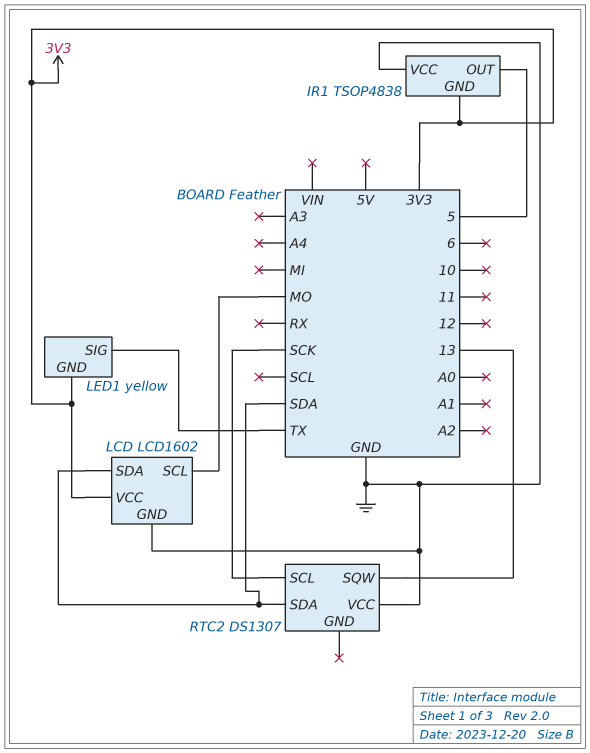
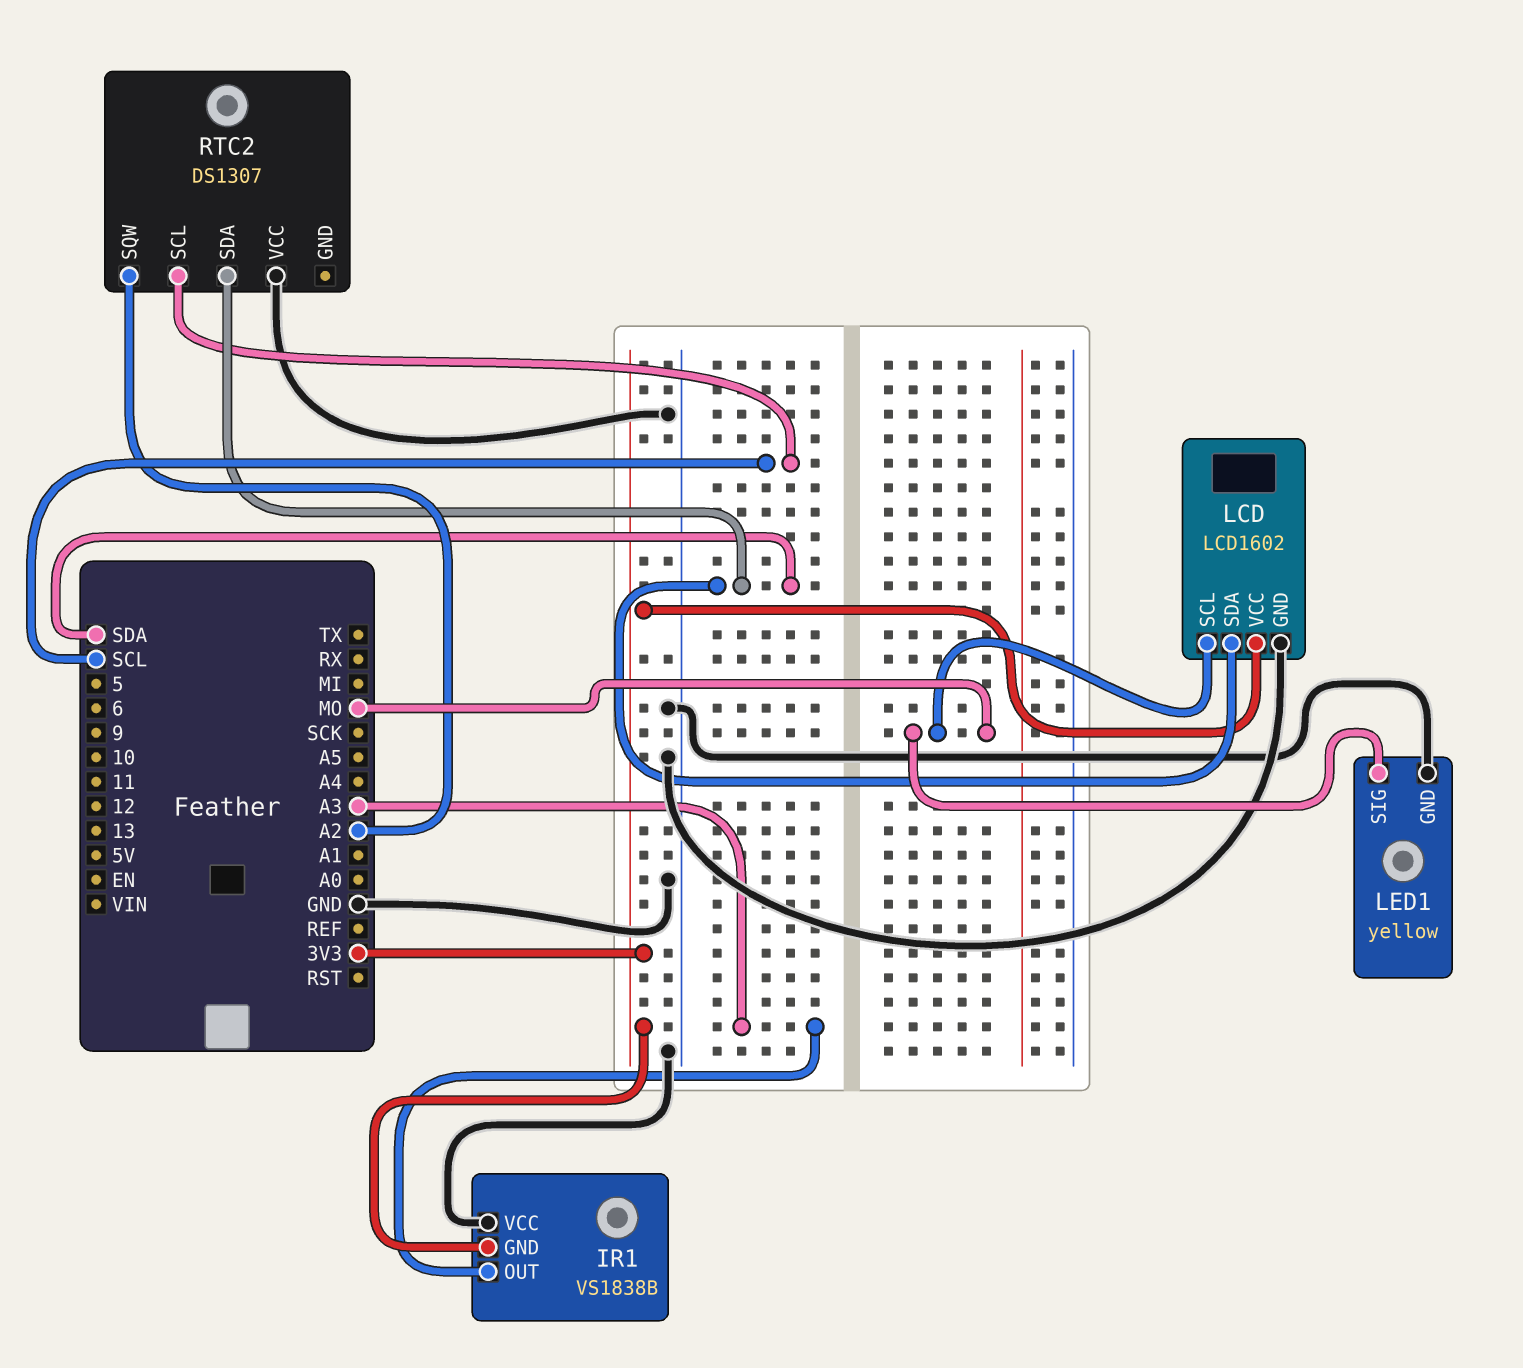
IR1: TSOP4838 -> VS1838B
IR1 pin OUT: 5 -> A3
LED1 pin GND: 3V3 -> GND
LED1 pin SIG: TX -> MO
RTC2 pin SCL: SCK -> SCL
RTC2 pin SQW: 13 -> A2

